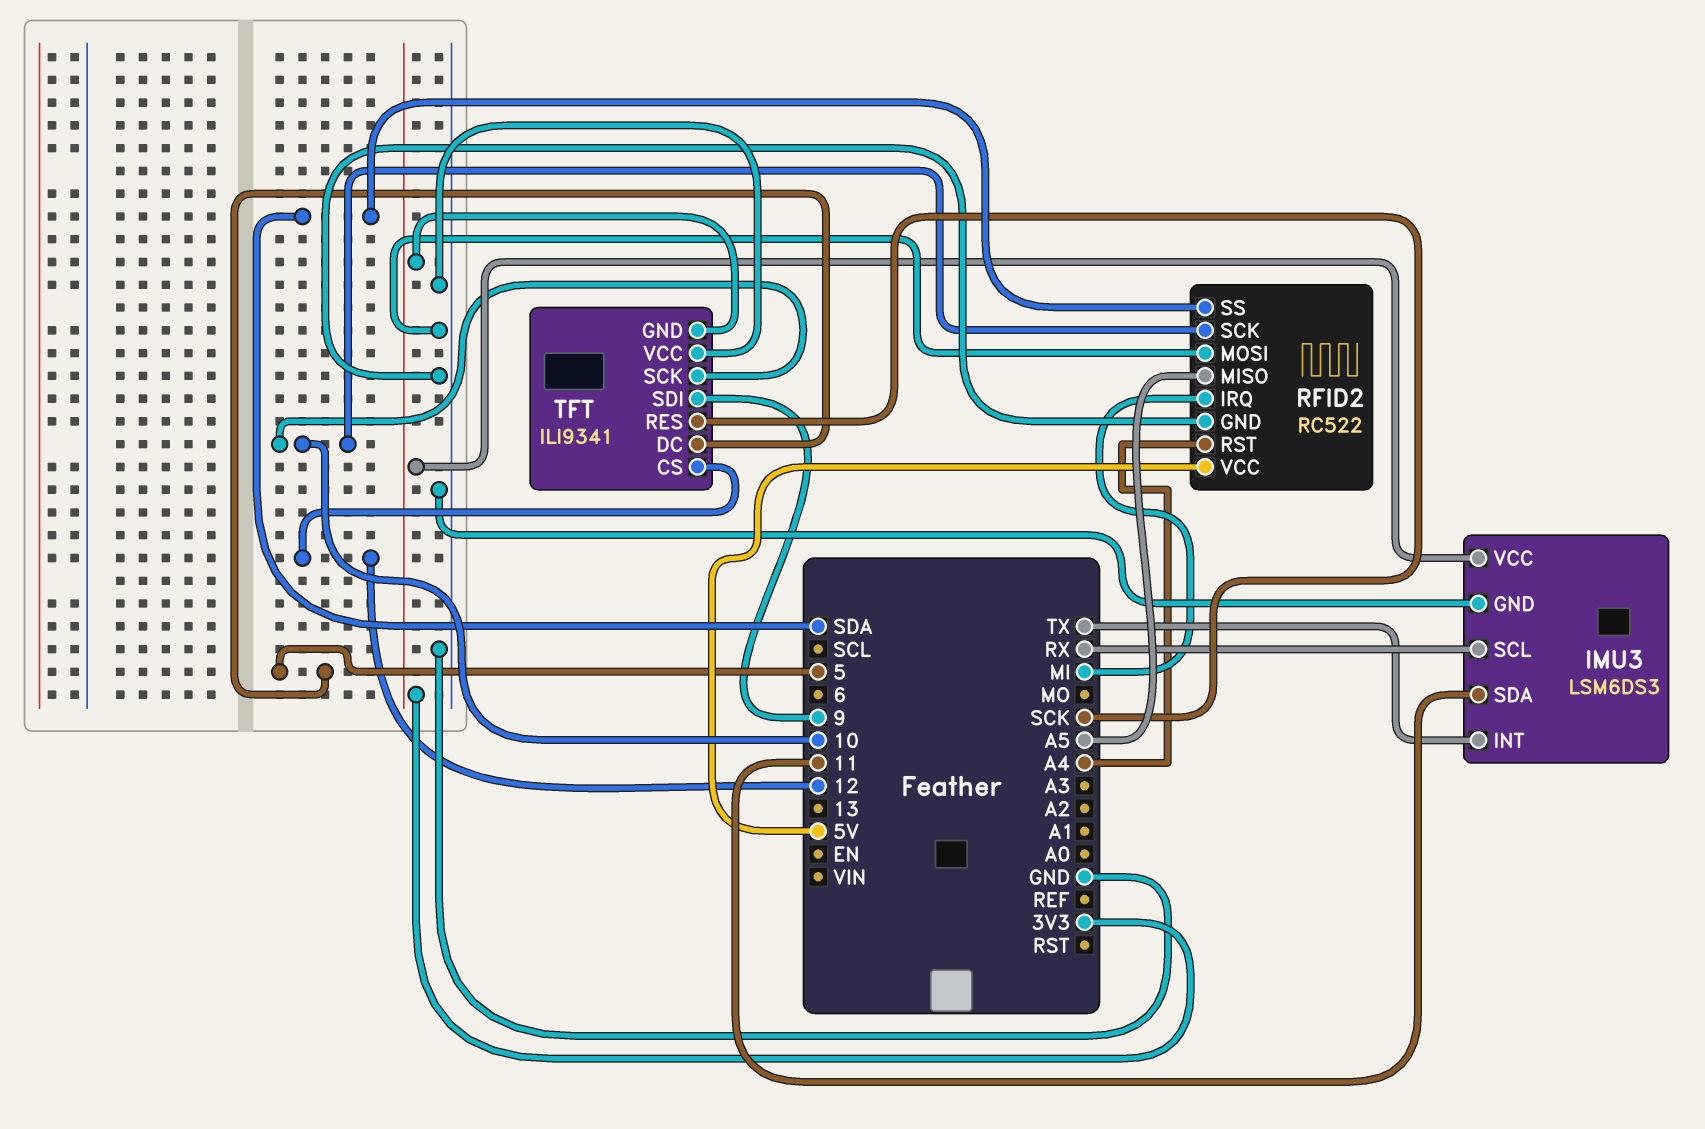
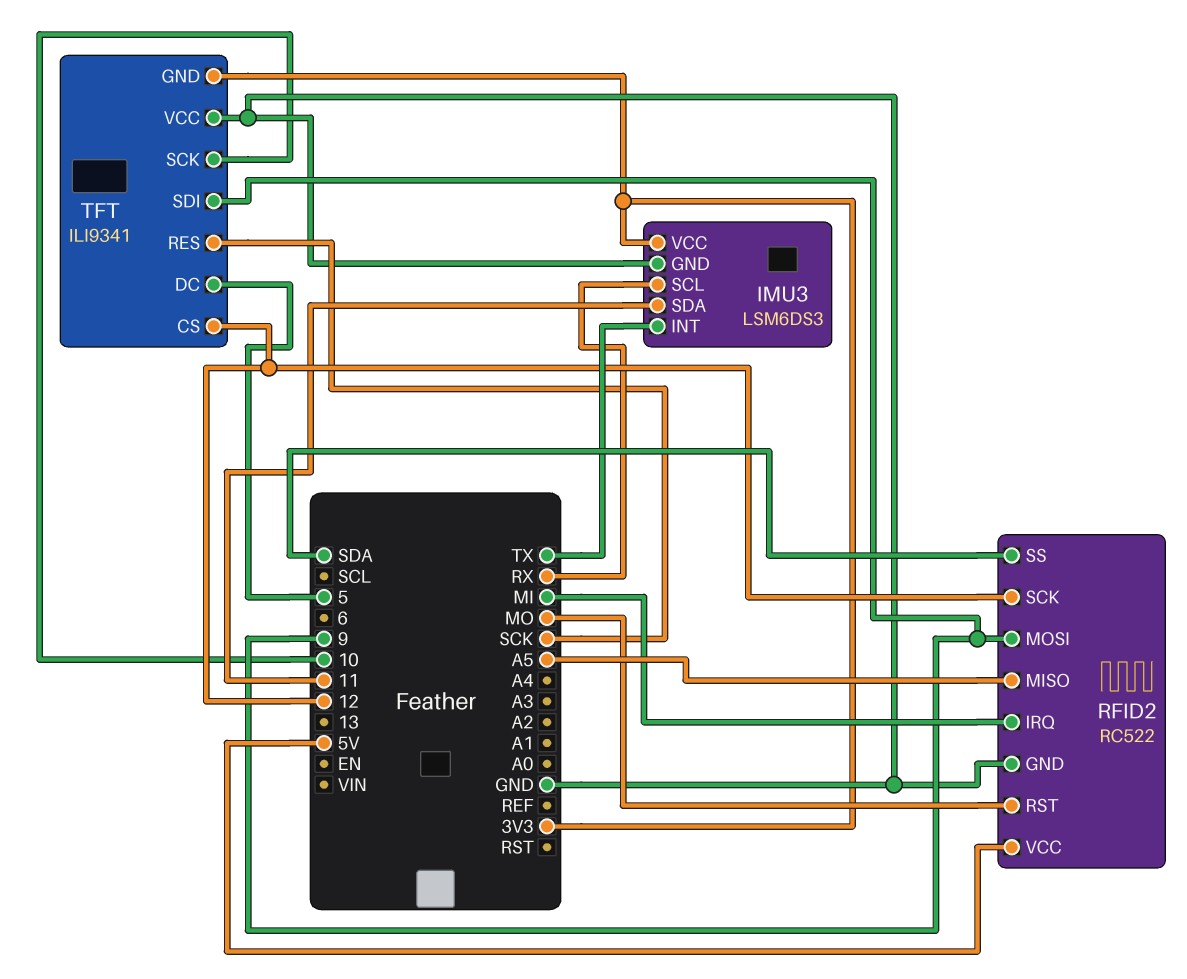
RFID2 pin MOSI: GND -> 9
RFID2 pin RST: A4 -> MO
RFID2 pin SCK: 10 -> 12

